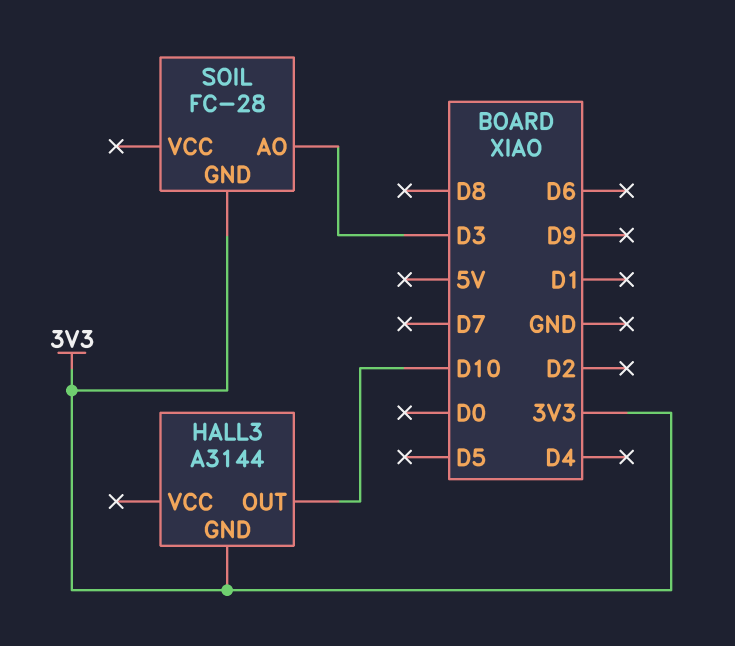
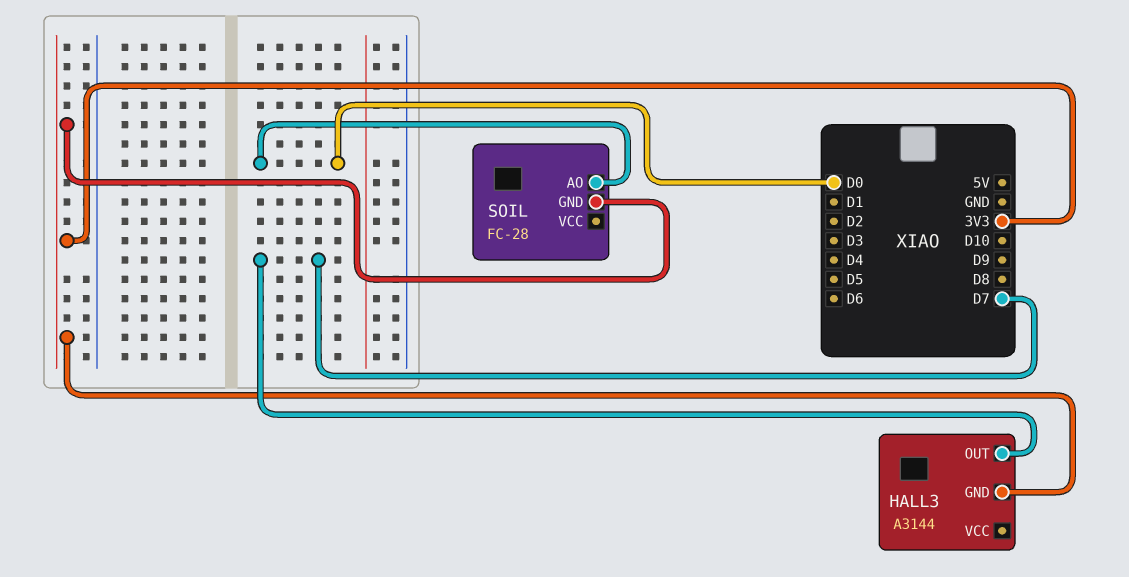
HALL3 pin OUT: D10 -> D7
SOIL pin AO: D3 -> D0

